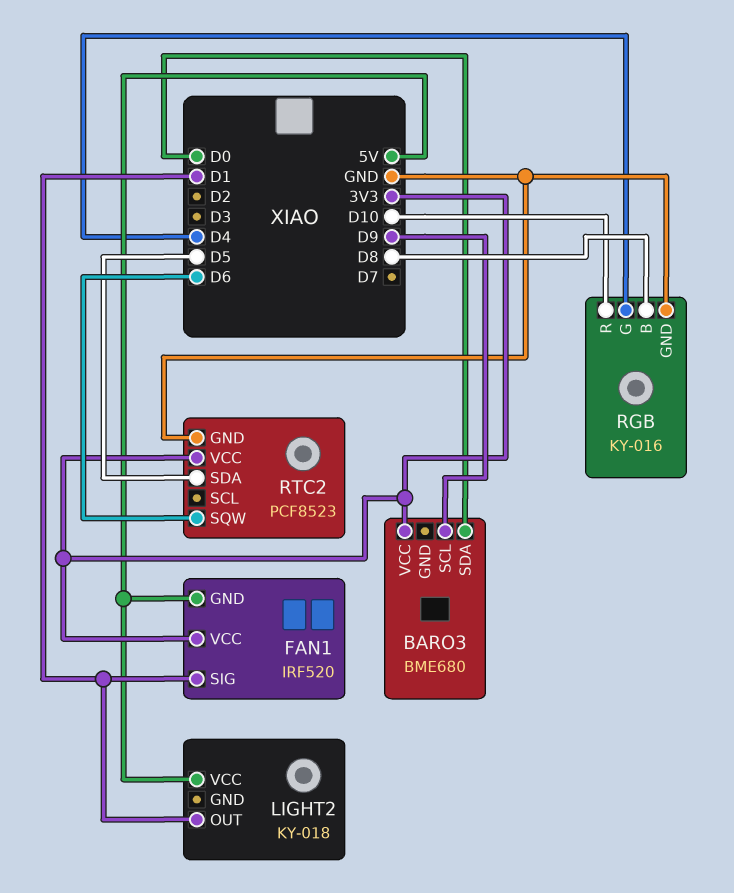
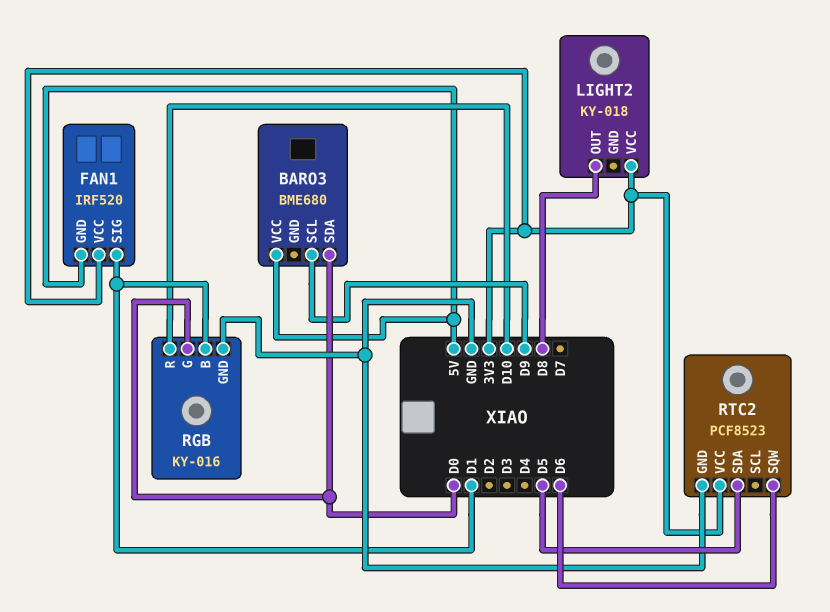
BARO3 pin VCC: 3V3 -> 5V
LIGHT2 pin OUT: D1 -> D8
LIGHT2 pin VCC: 5V -> 3V3
RGB pin B: D8 -> D1
RGB pin G: D4 -> D0

